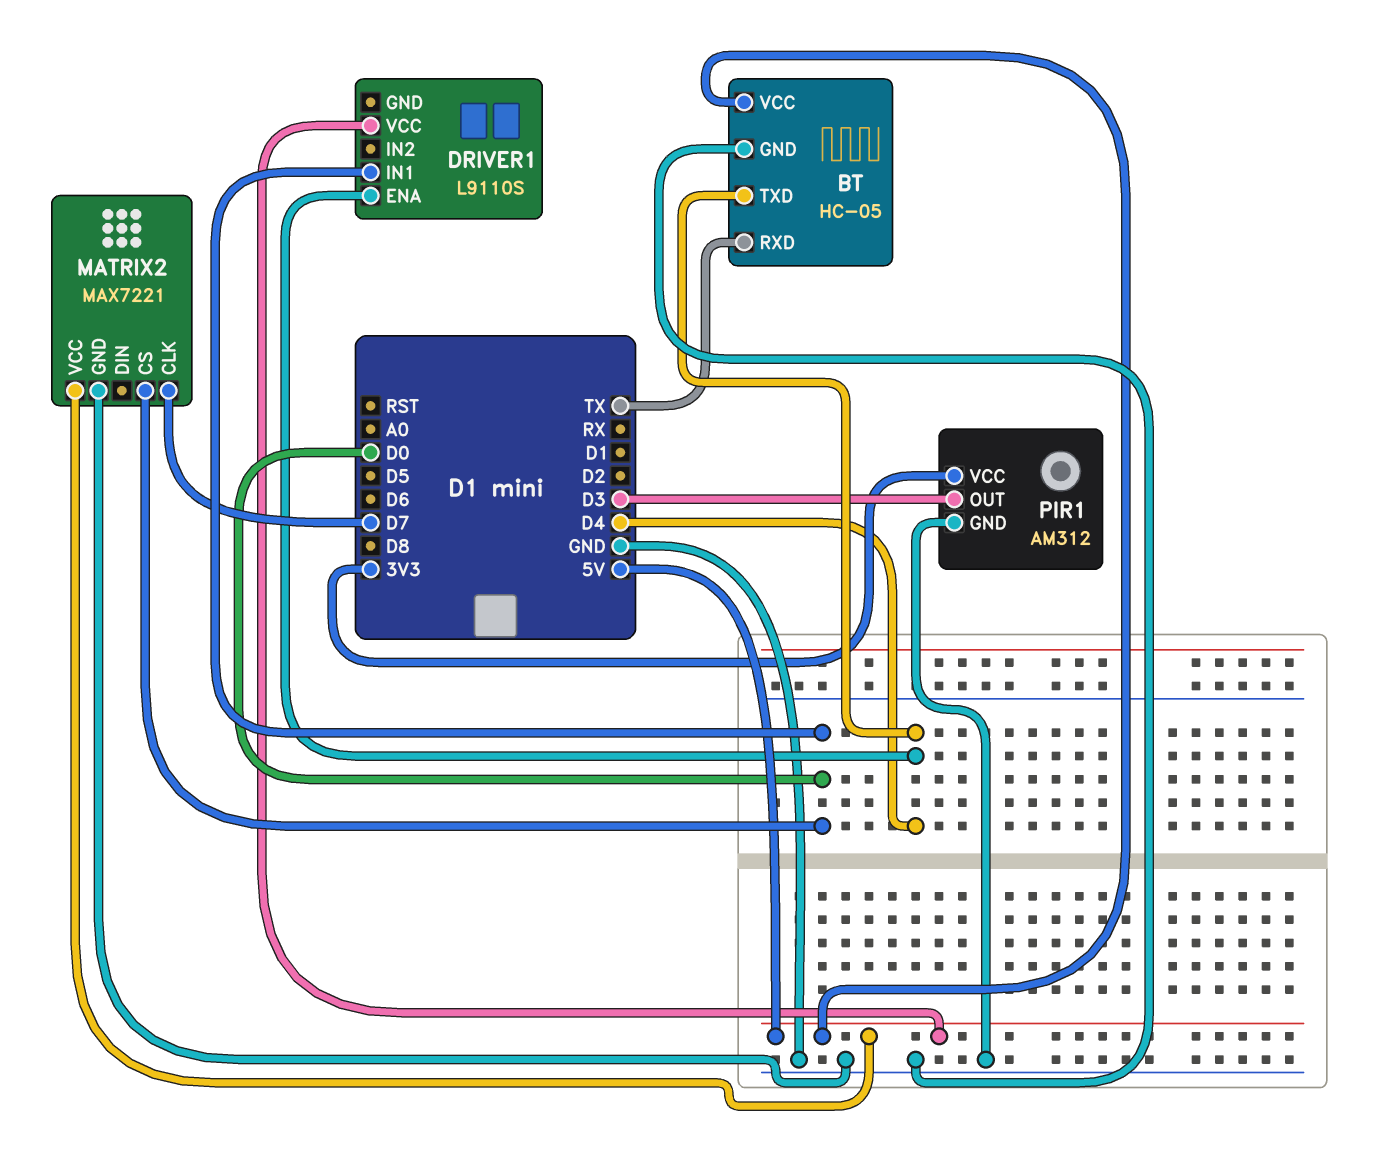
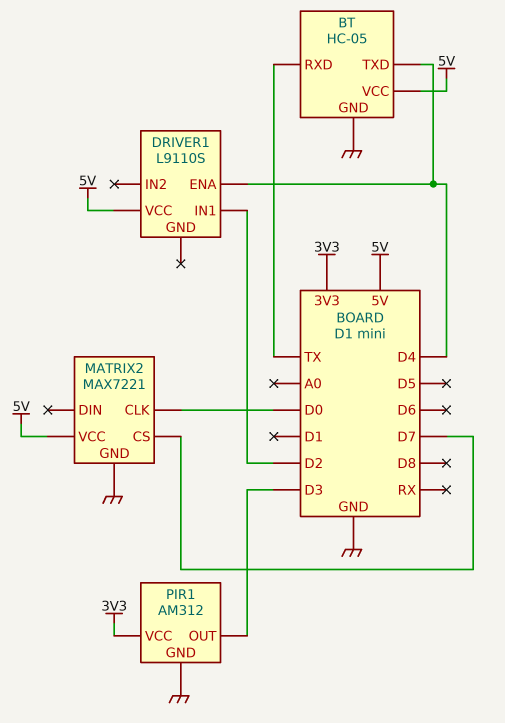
DRIVER1 pin IN1: D0 -> D2
MATRIX2 pin CLK: D7 -> D0
MATRIX2 pin CS: D0 -> D7

